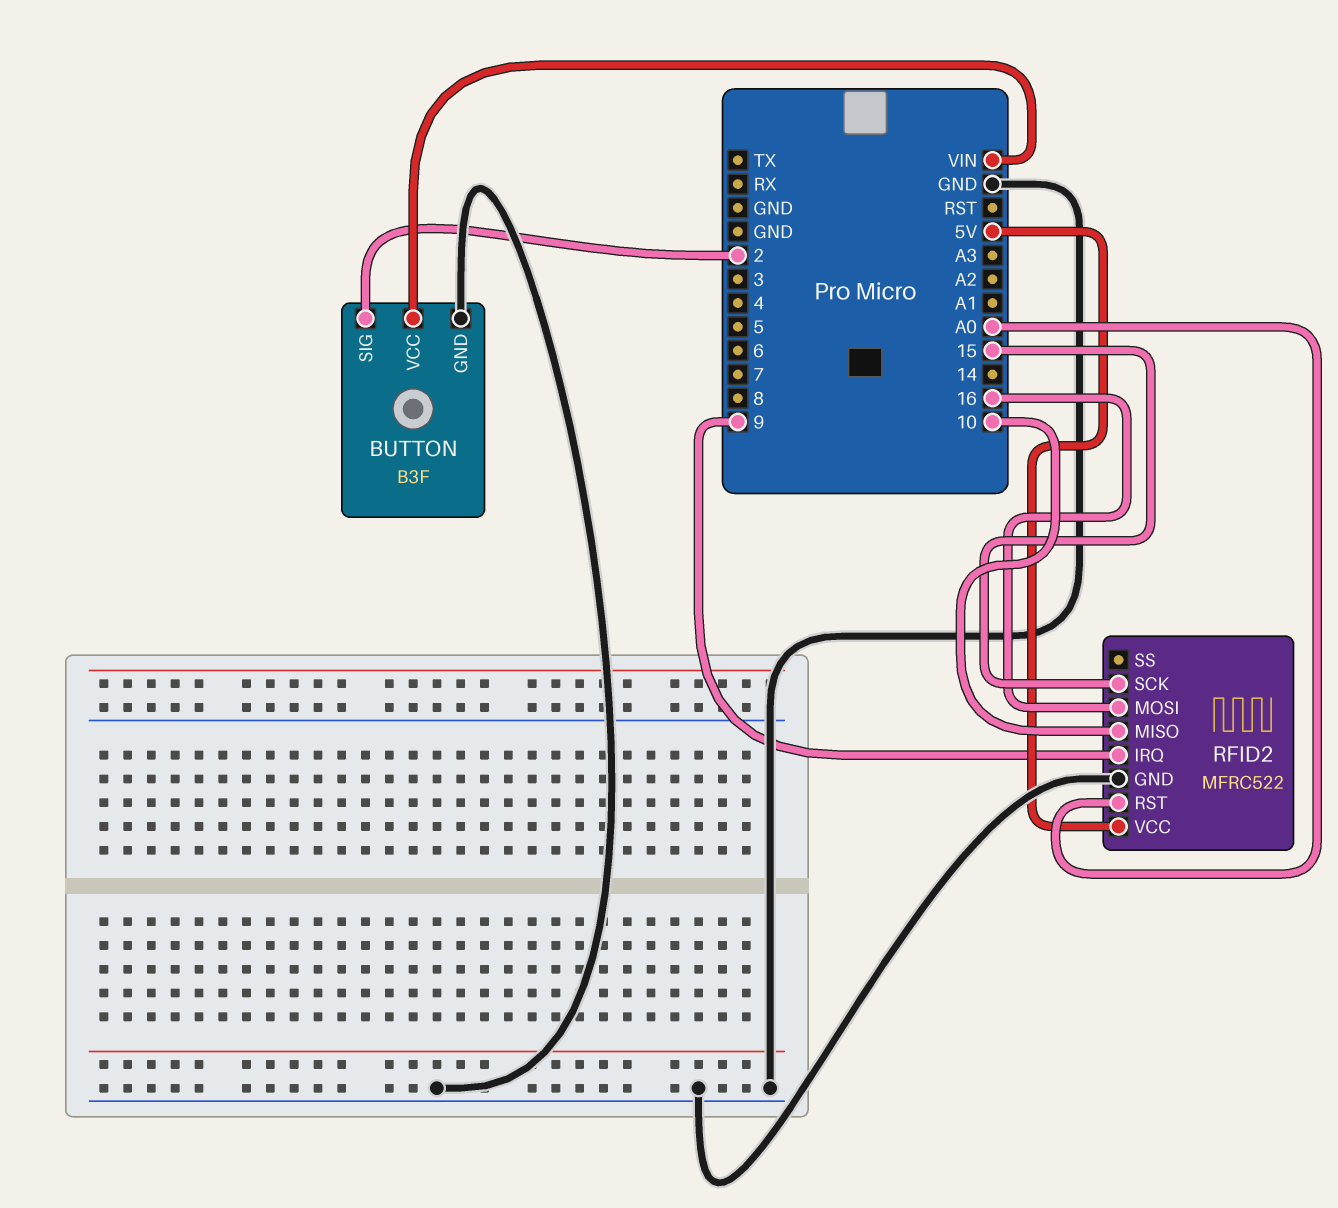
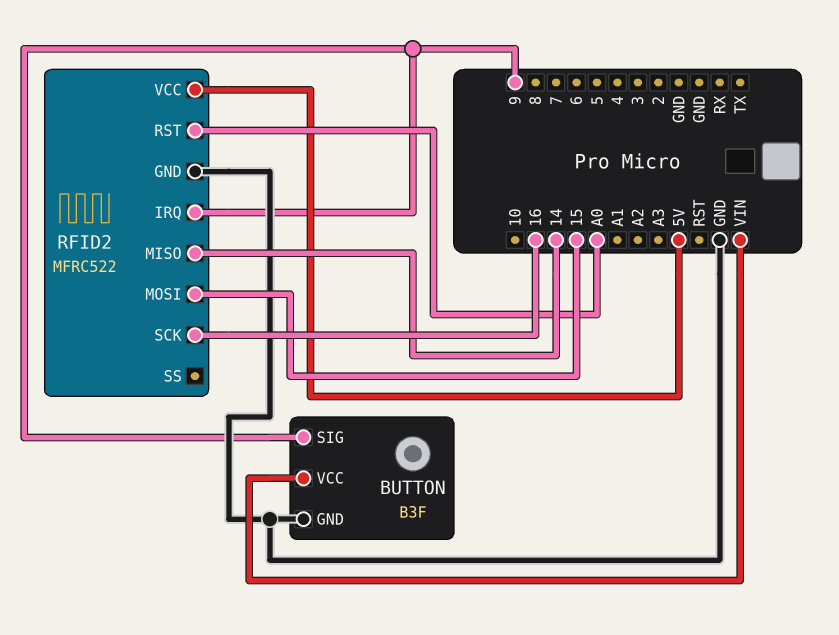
BUTTON pin SIG: 2 -> 9
RFID2 pin MISO: 10 -> 14
RFID2 pin MOSI: 16 -> 15
RFID2 pin SCK: 15 -> 16

